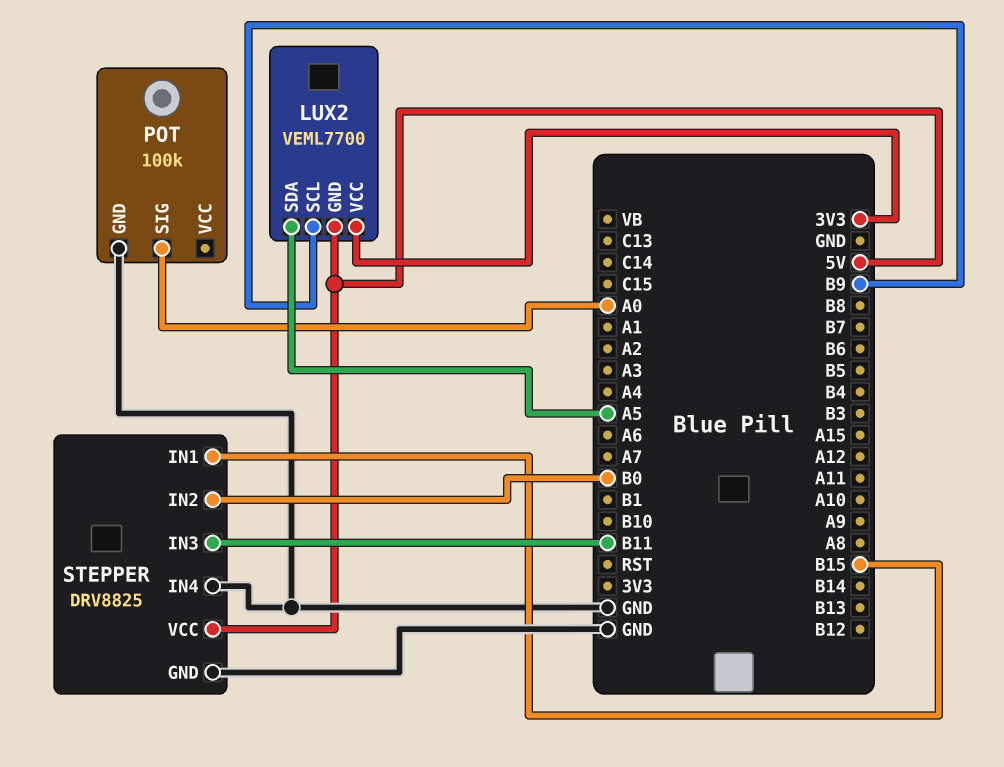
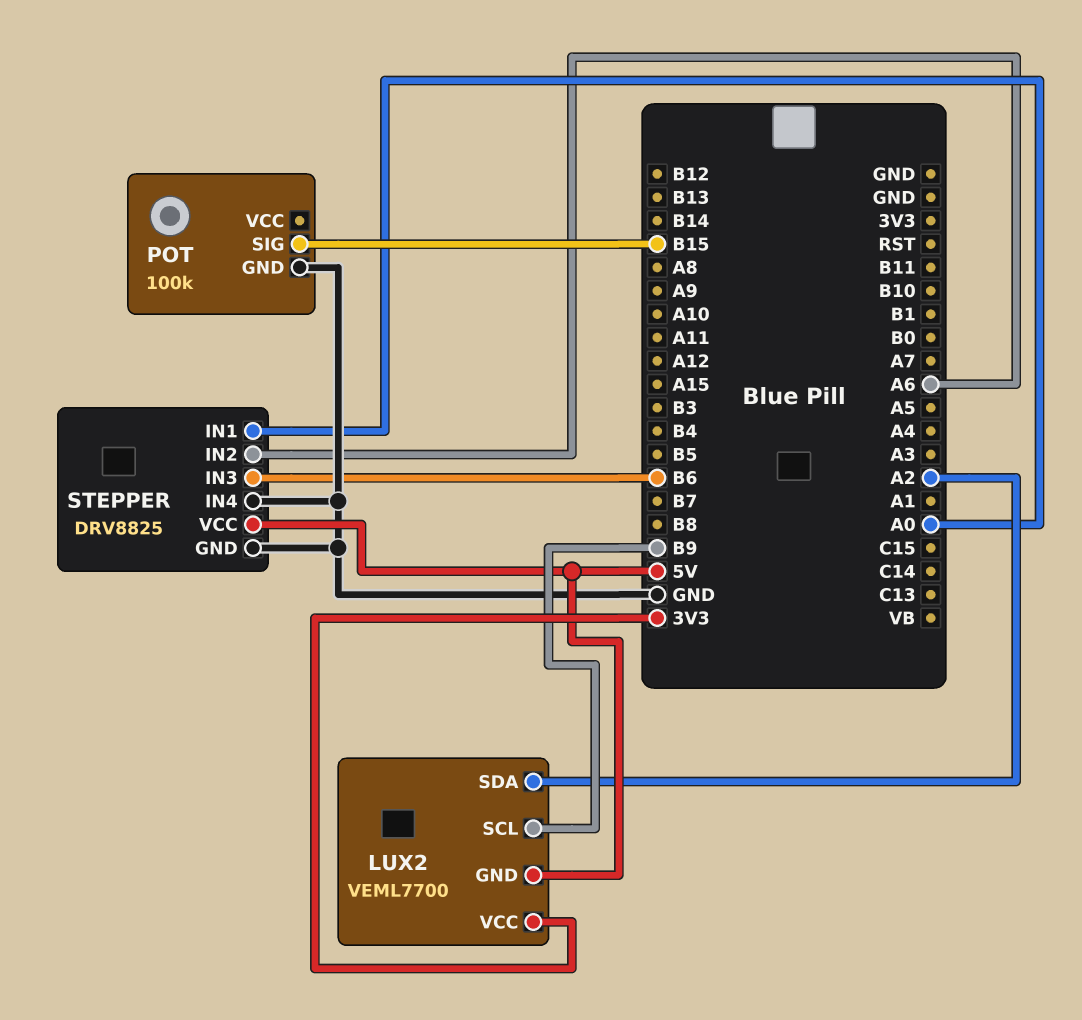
LUX2 pin SDA: A5 -> A2
POT pin SIG: A0 -> B15
STEPPER pin IN1: B15 -> A0
STEPPER pin IN2: B0 -> A6
STEPPER pin IN3: B11 -> B6

